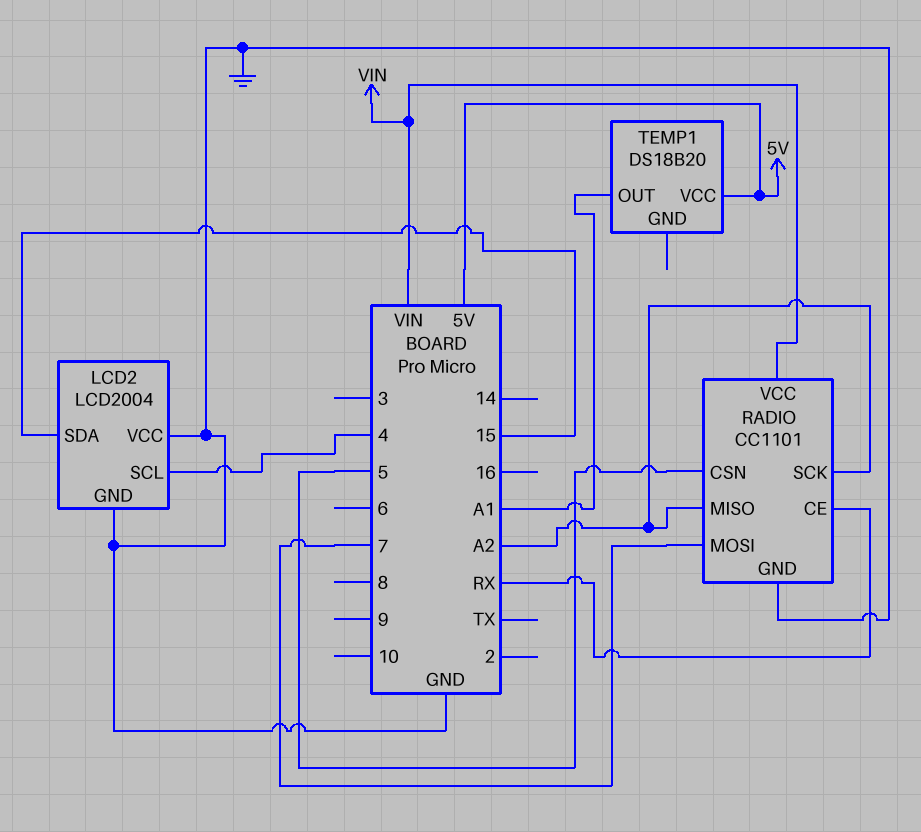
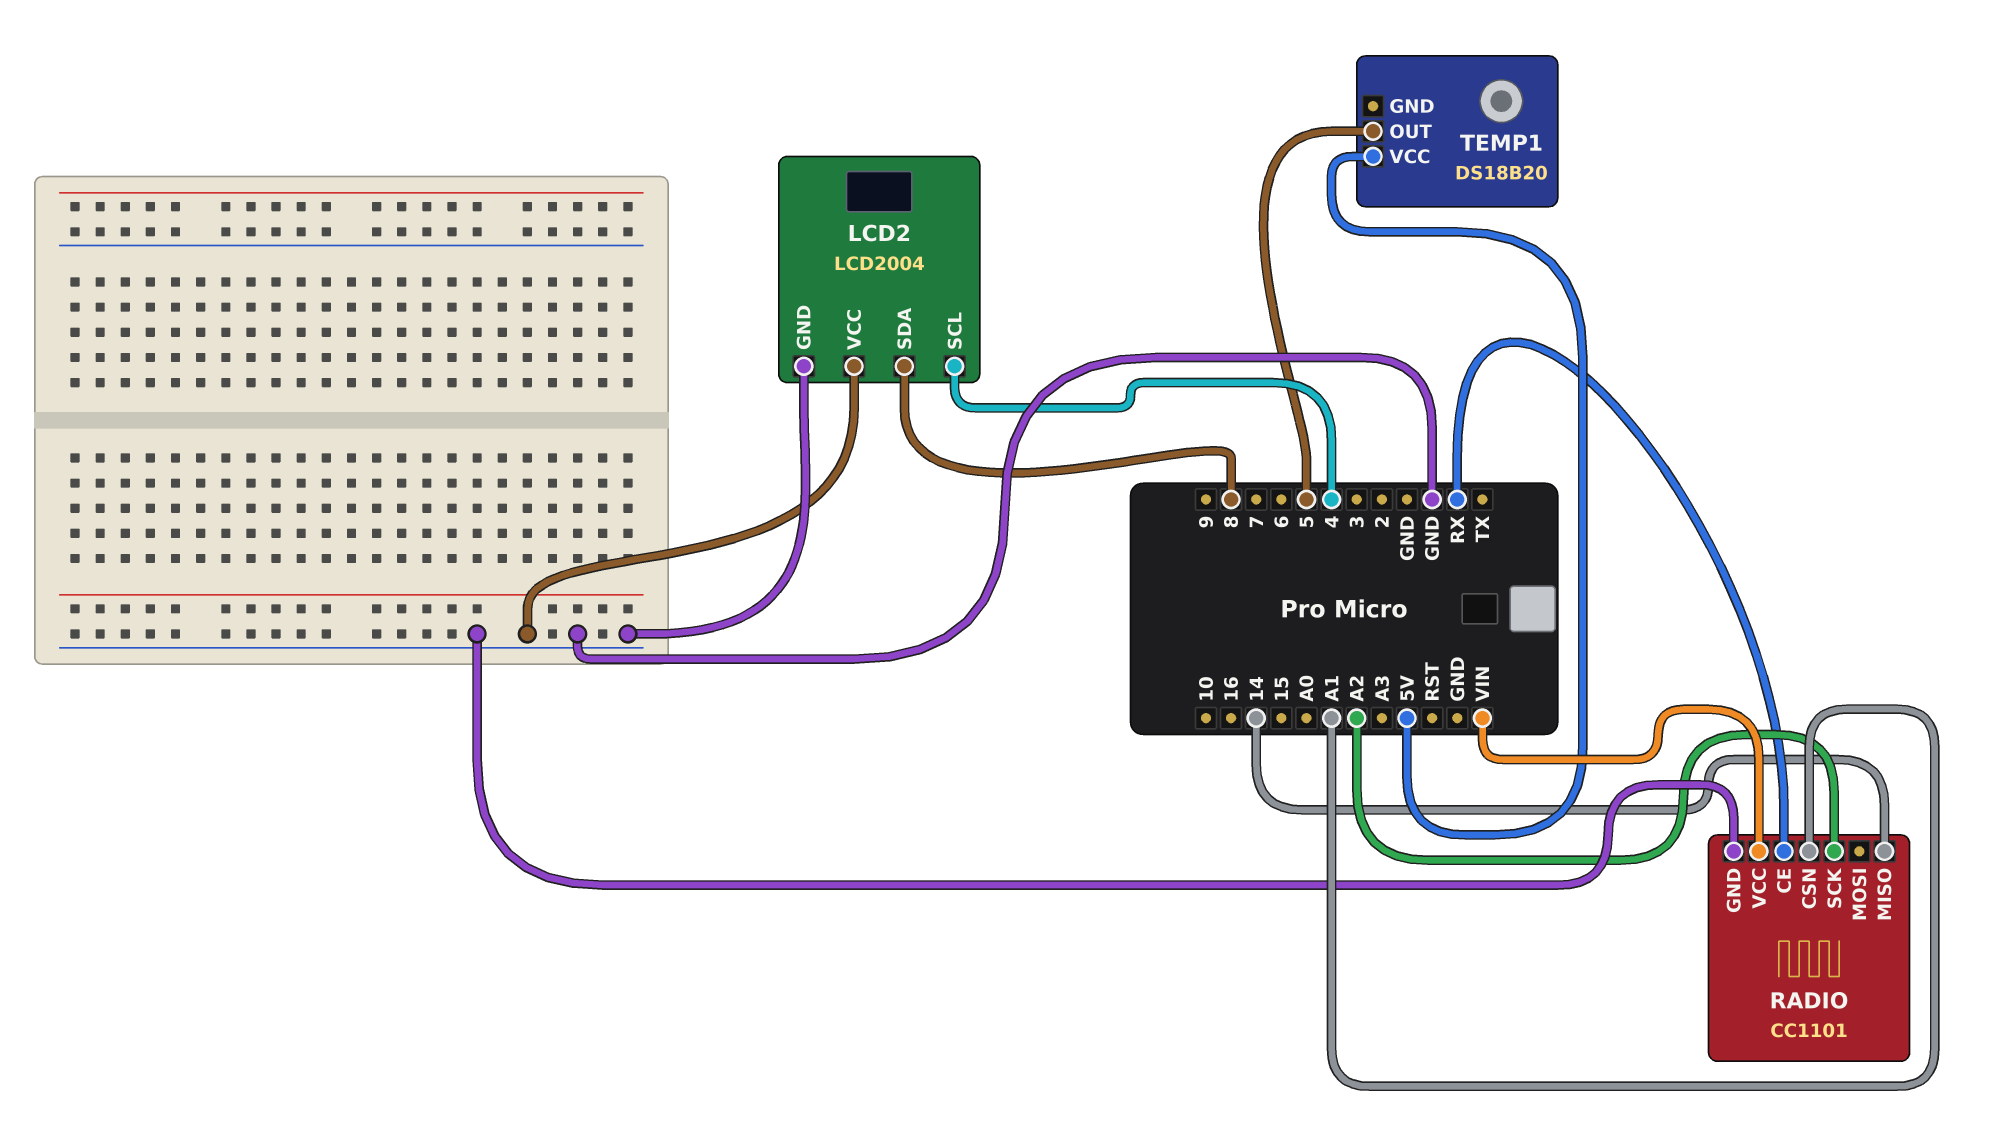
LCD2 pin SDA: 15 -> 8
RADIO pin CSN: 5 -> A1
RADIO pin MISO: A2 -> 14
RADIO pin MOSI: 7 -> none
TEMP1 pin OUT: A1 -> 5

